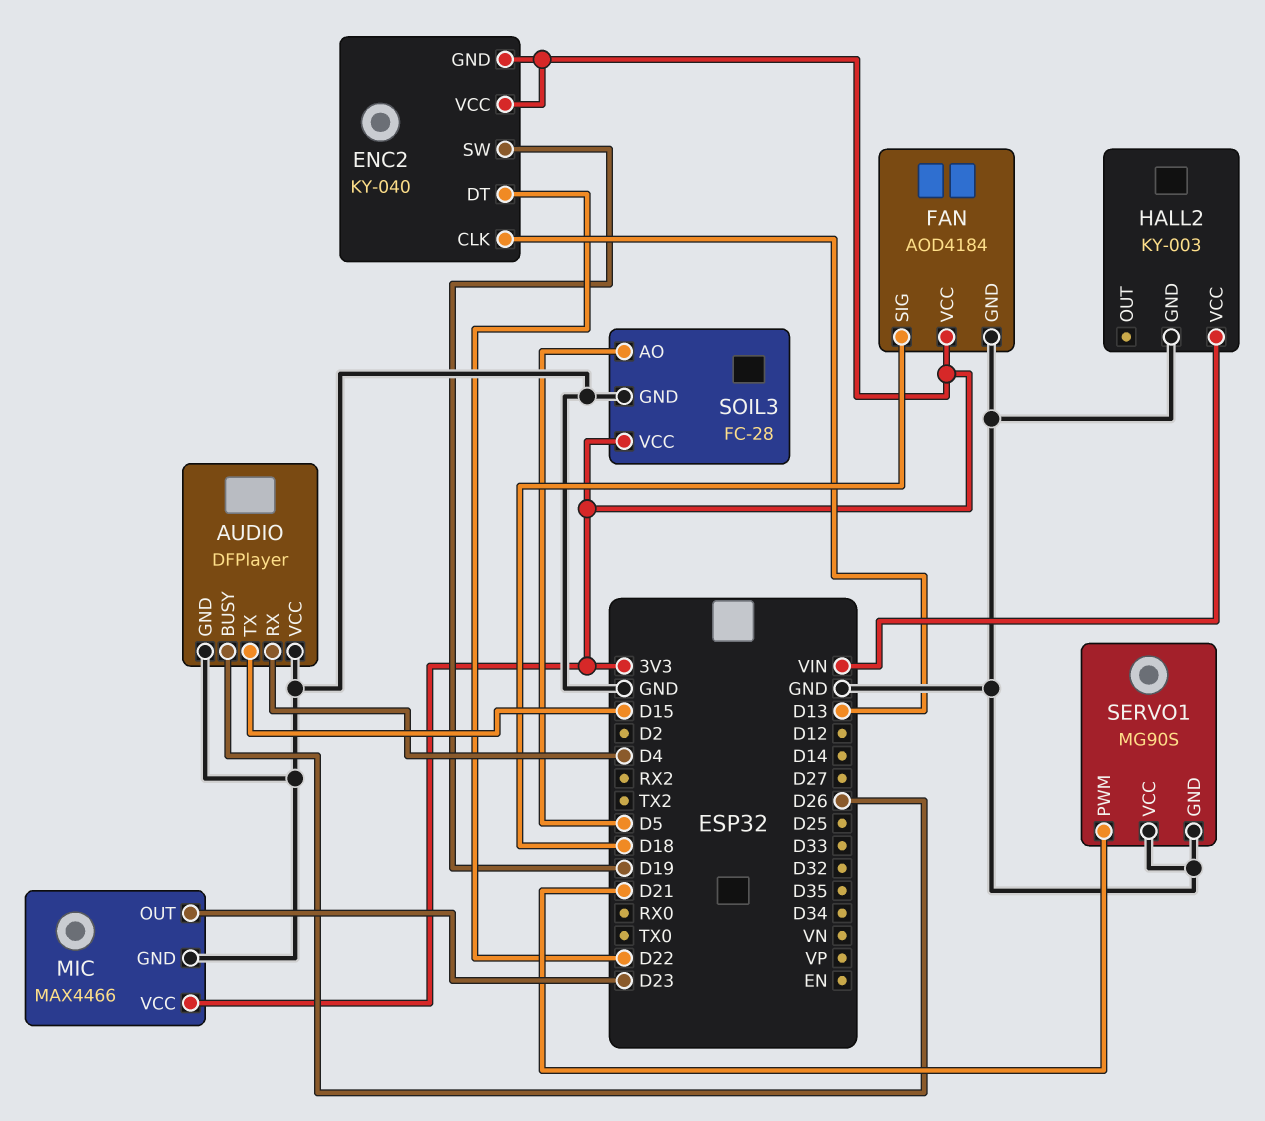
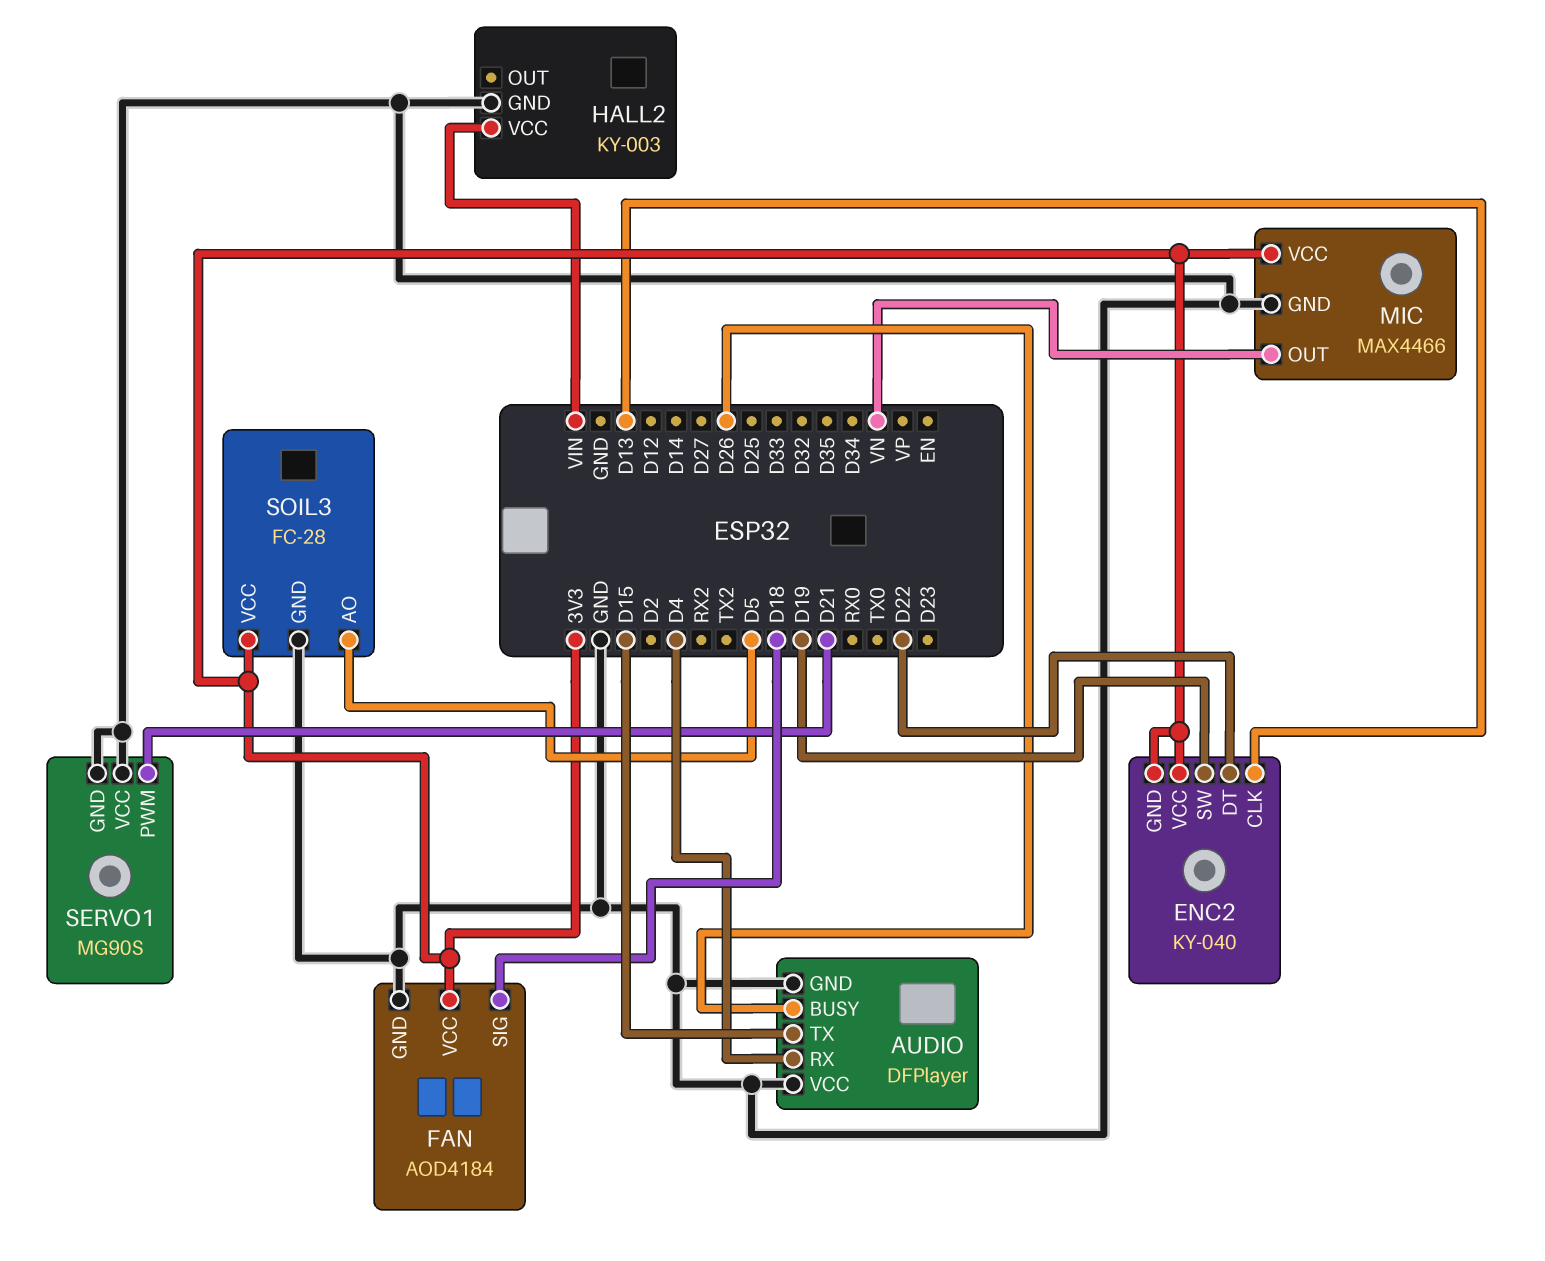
MIC pin OUT: D23 -> VN

